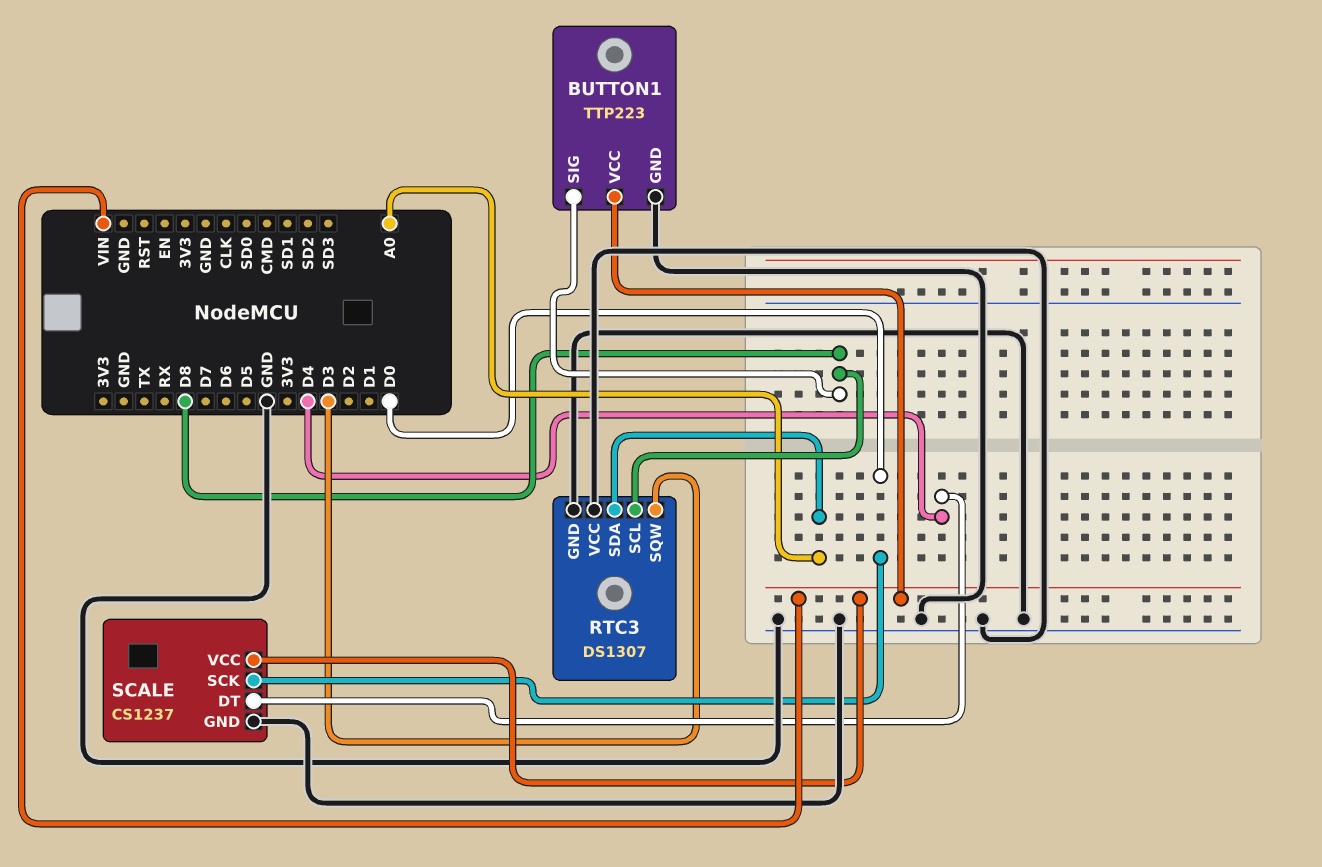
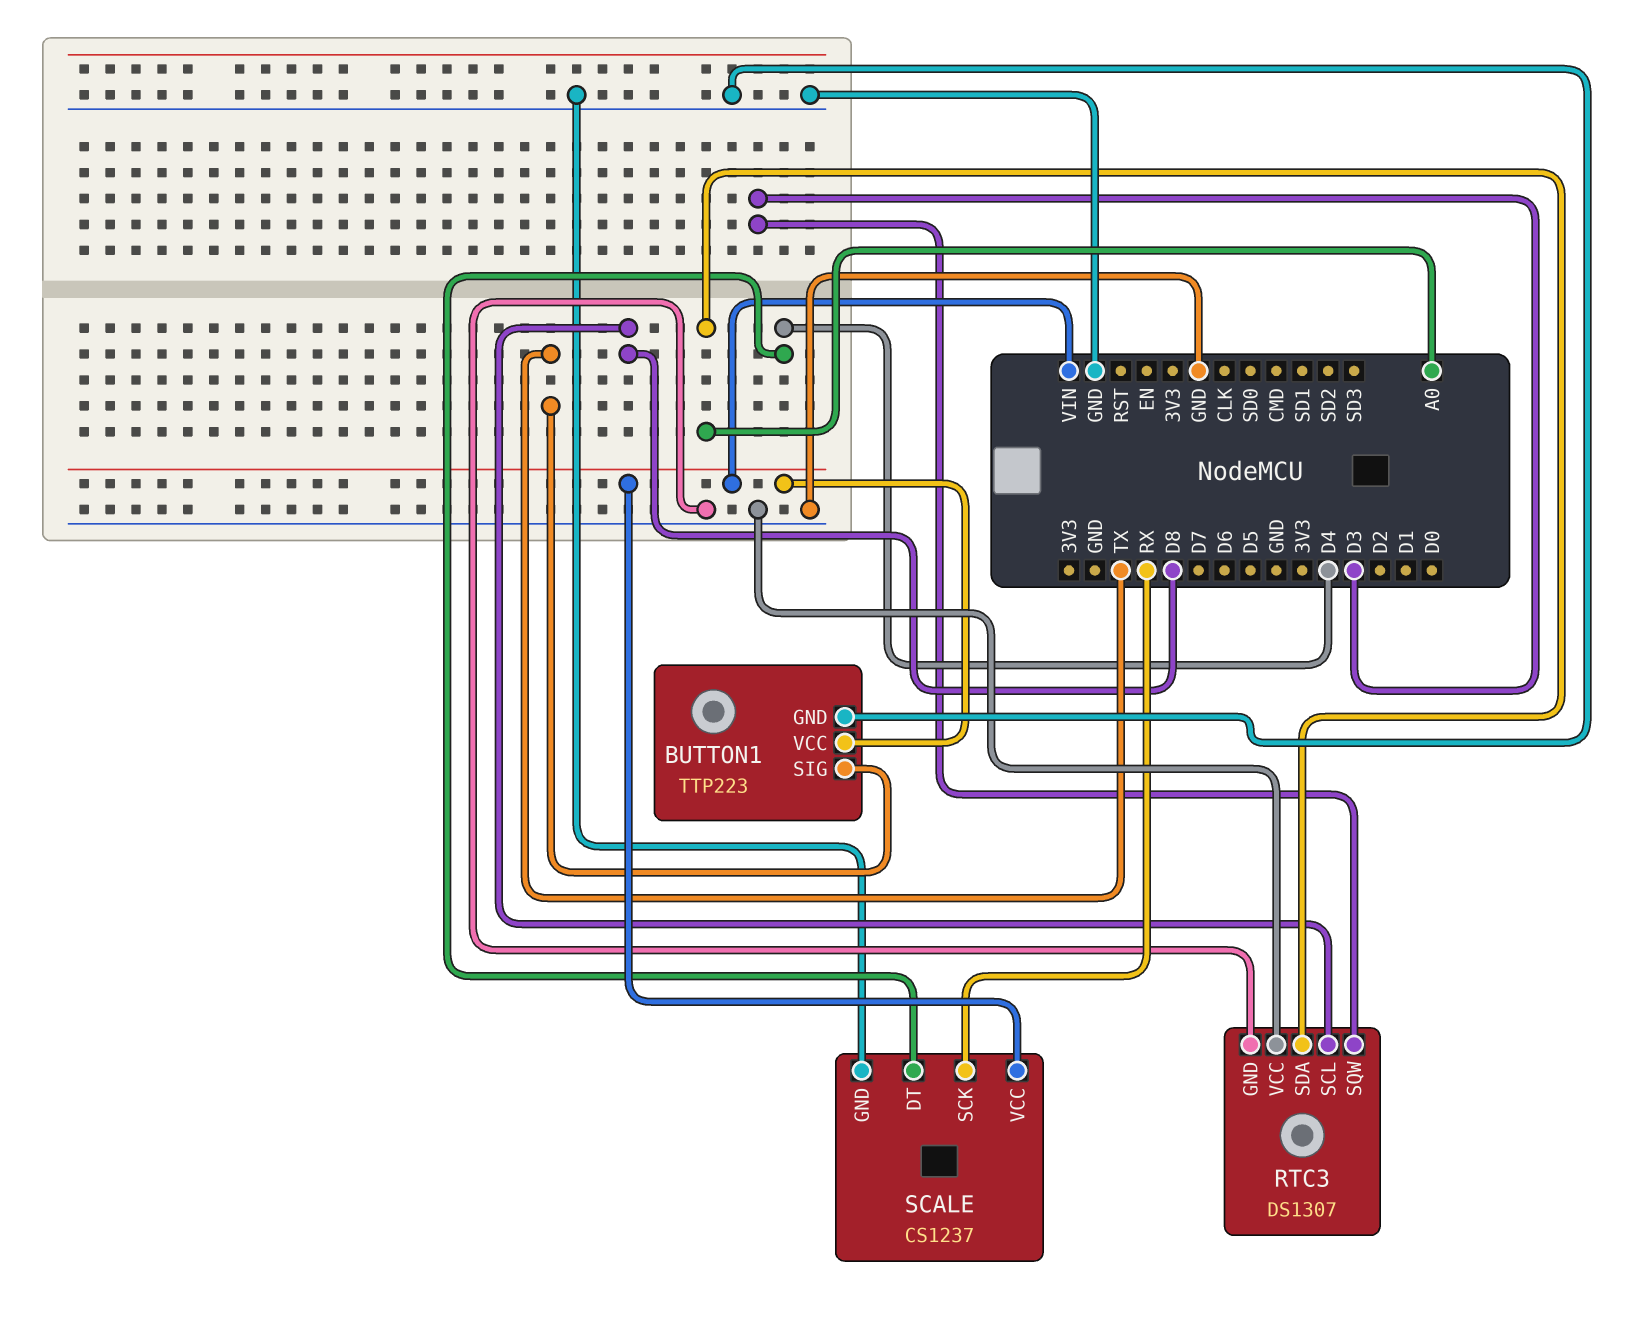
BUTTON1 pin SIG: D8 -> TX
SCALE pin SCK: D0 -> RX

